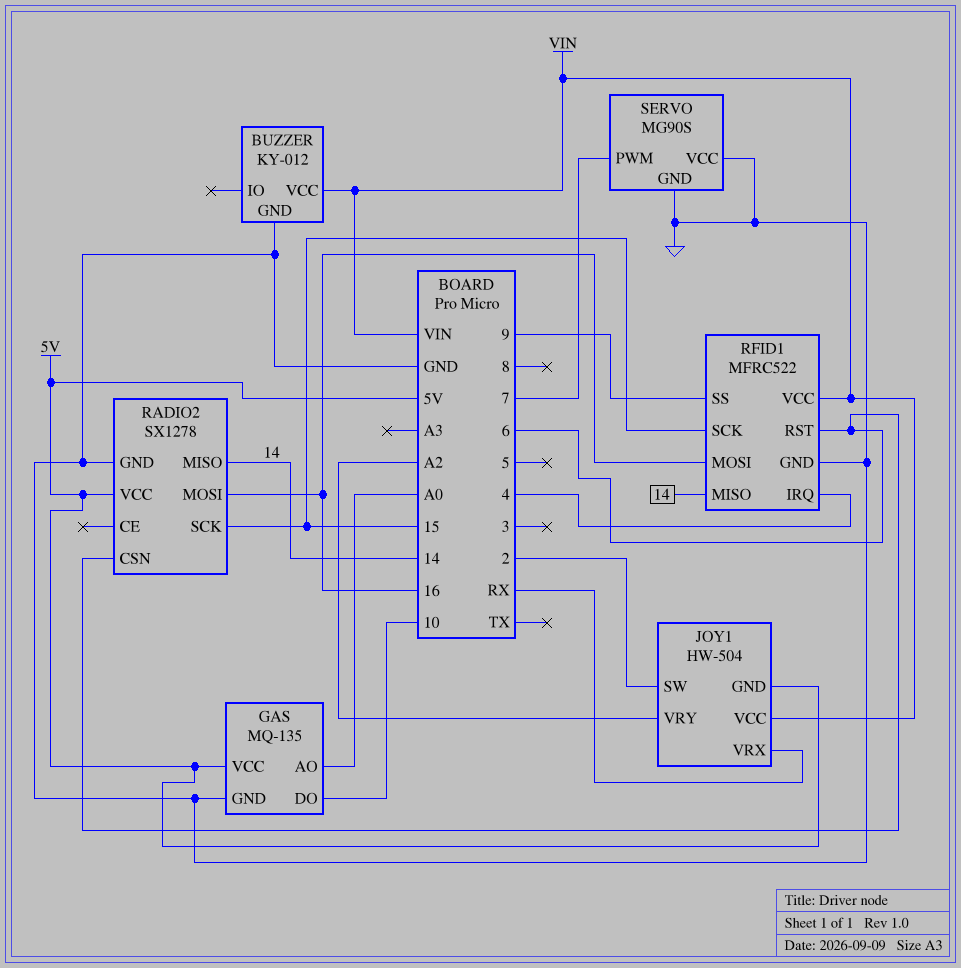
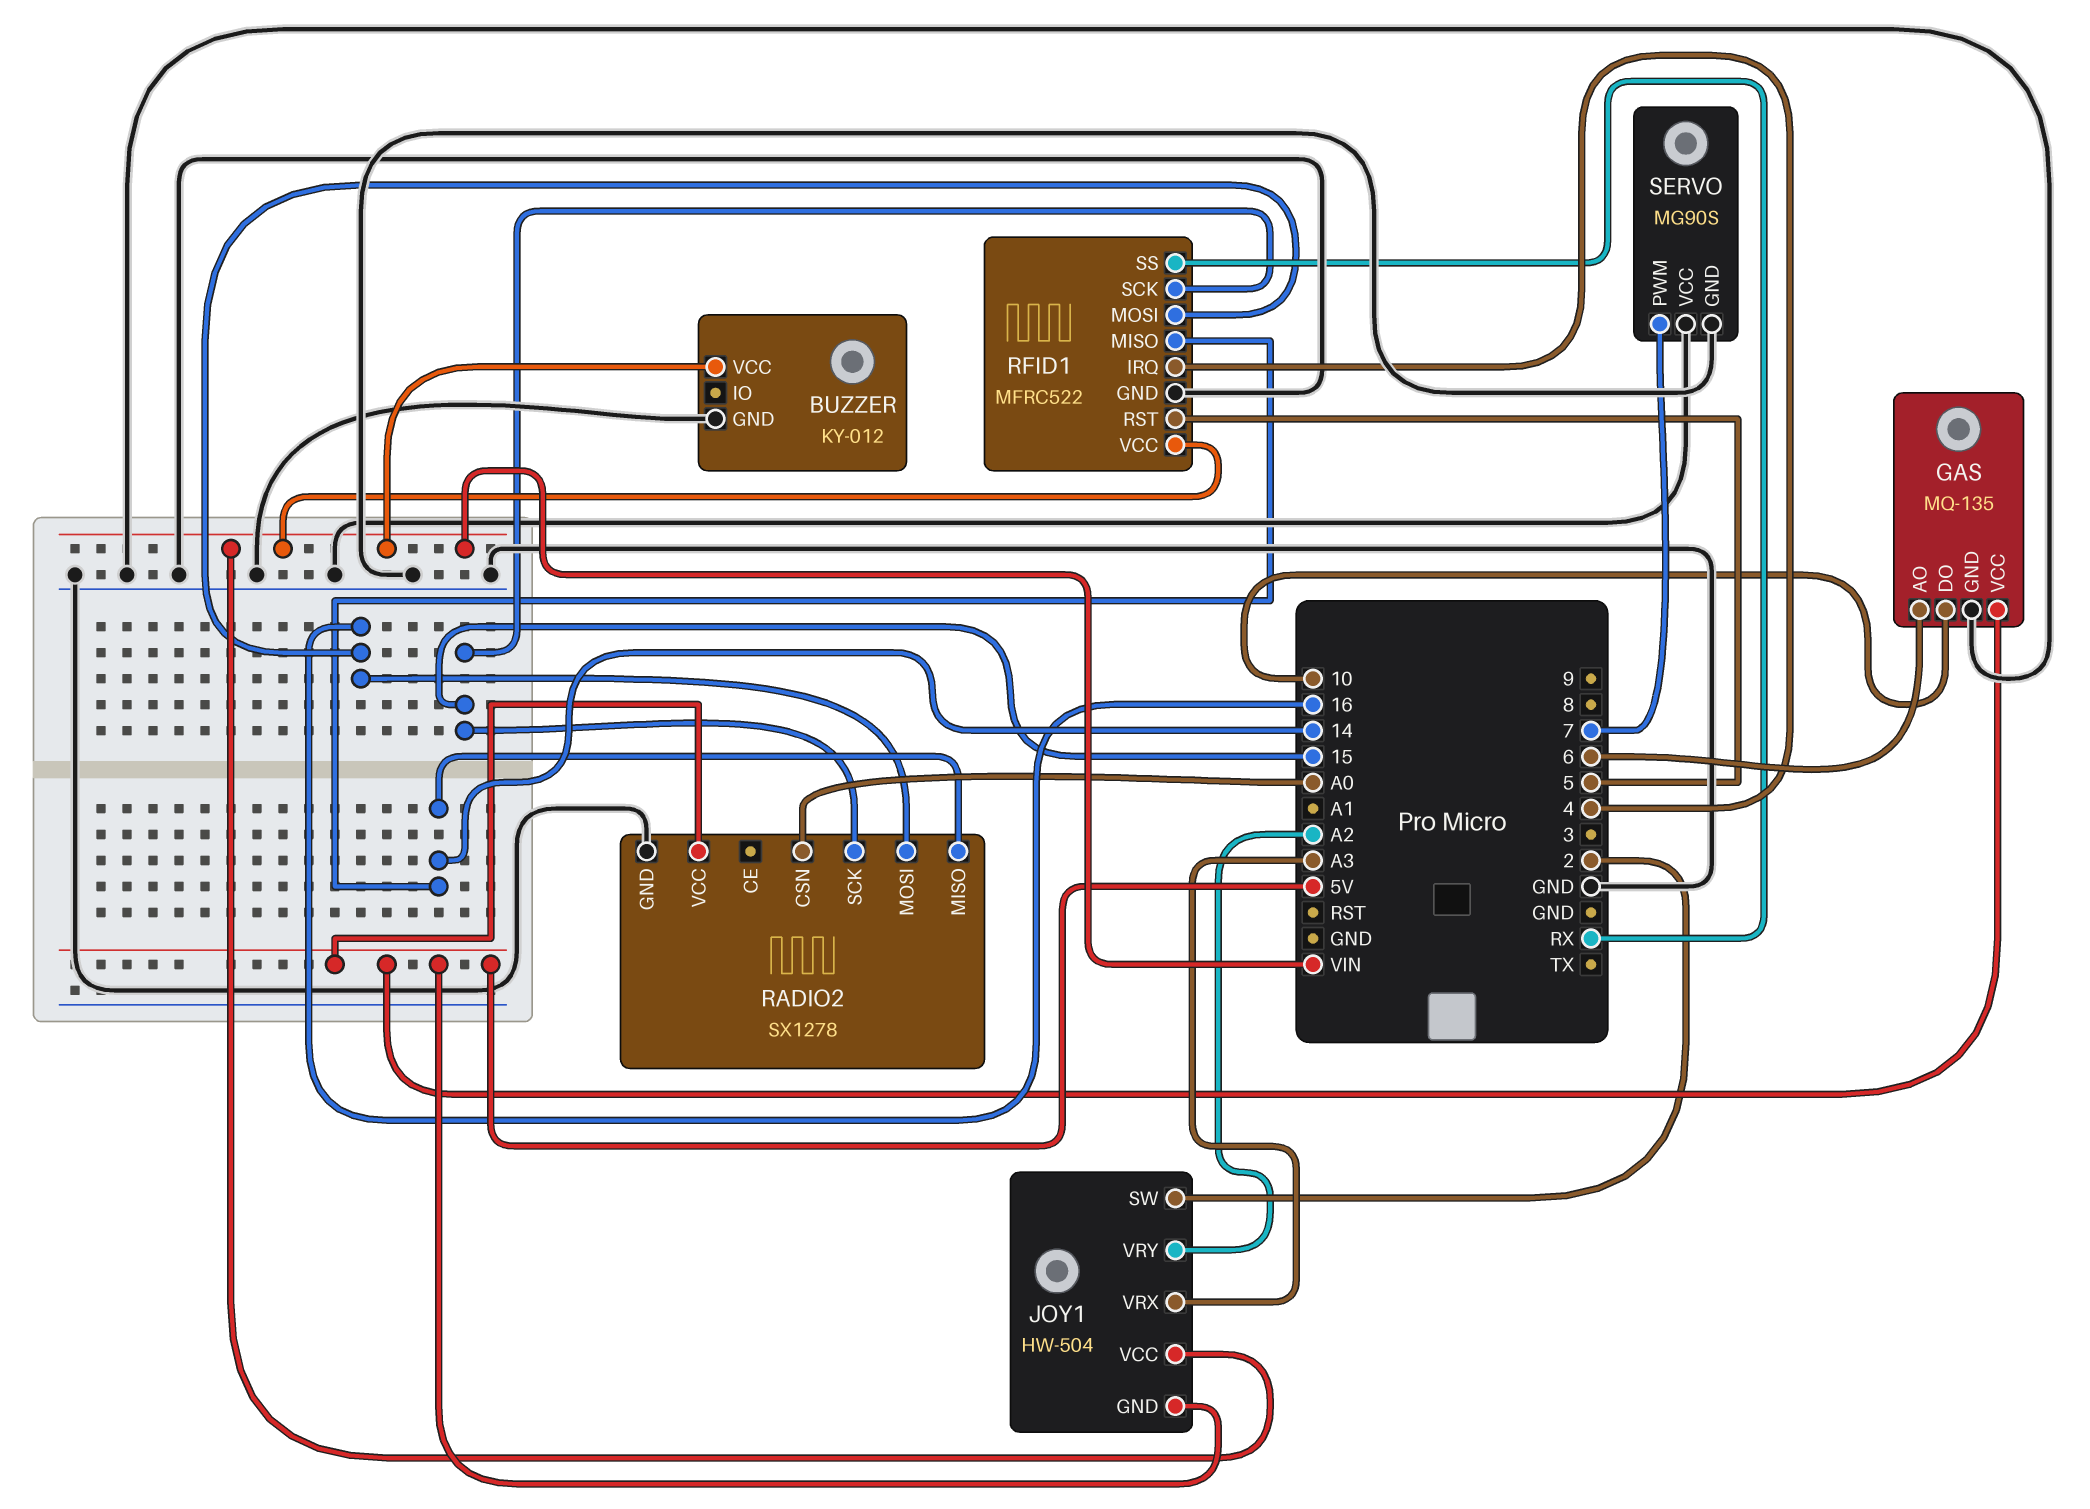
GAS pin AO: A0 -> 6
JOY1 pin VRX: RX -> A3
RADIO2 pin CSN: 6 -> A0
RFID1 pin RST: 6 -> 5
RFID1 pin SS: 9 -> RX

